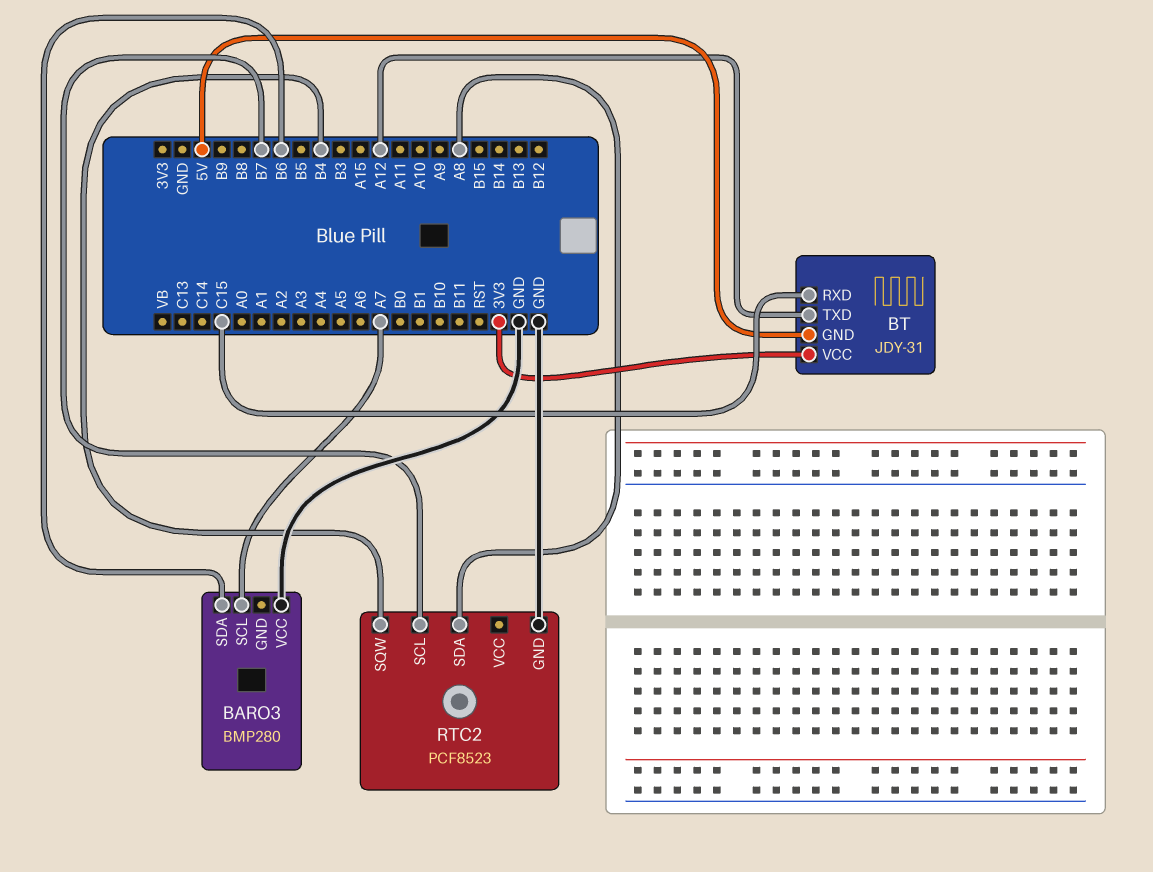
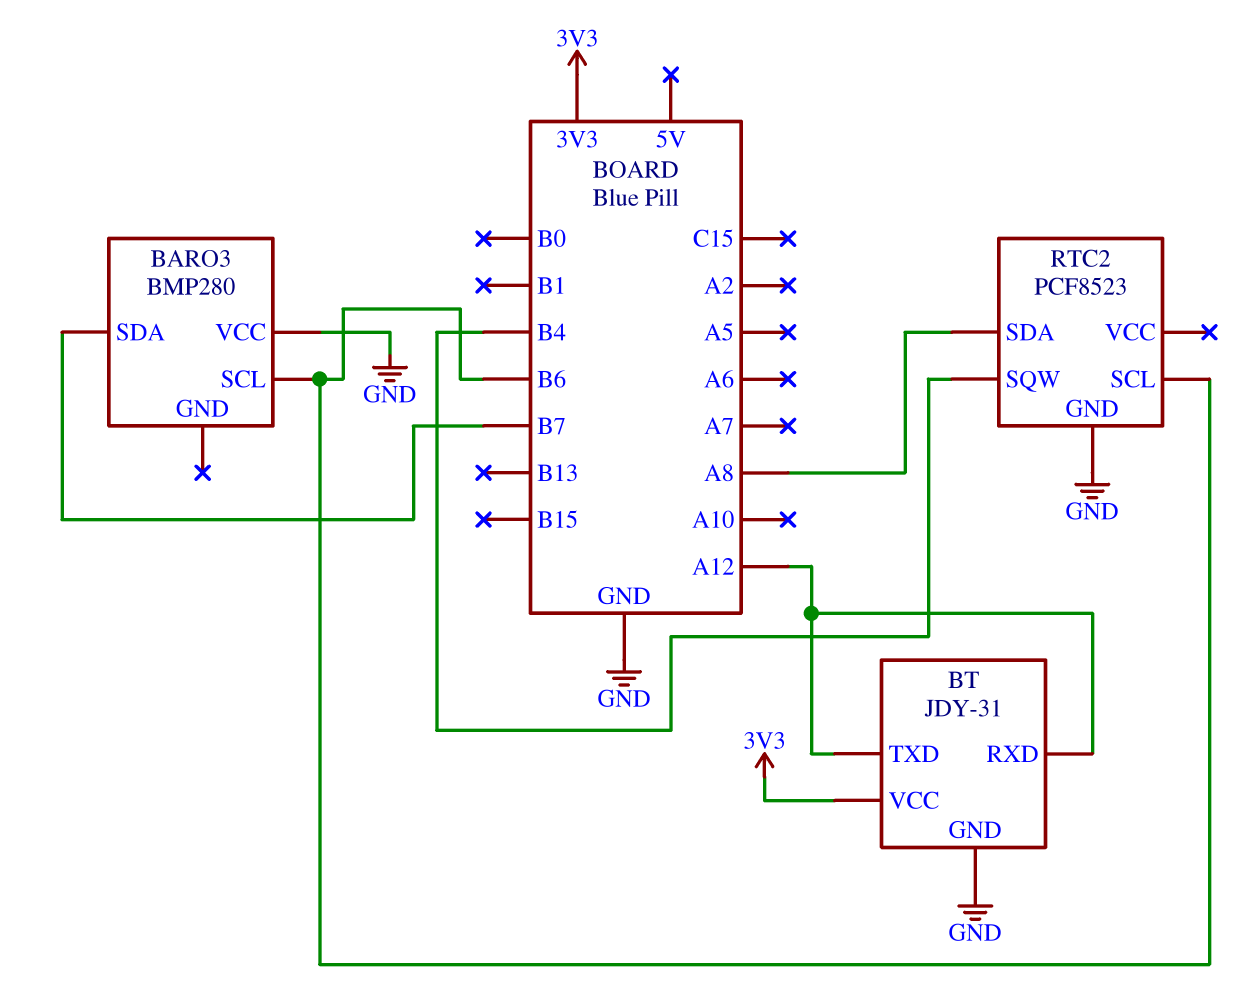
BARO3 pin SCL: A7 -> B6
BARO3 pin SDA: B6 -> B7
BT pin GND: 5V -> GND
BT pin RXD: C15 -> A12
RTC2 pin SCL: B7 -> B6

